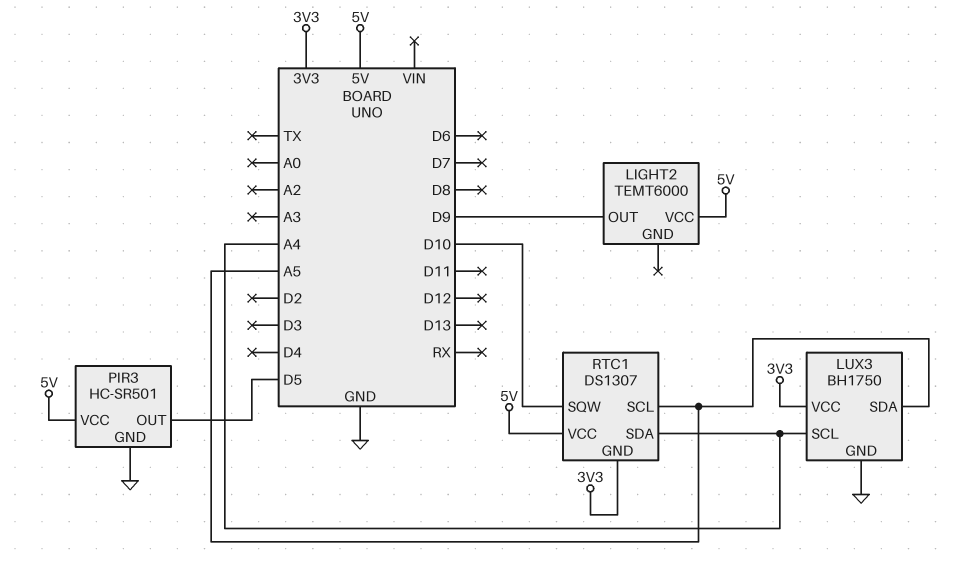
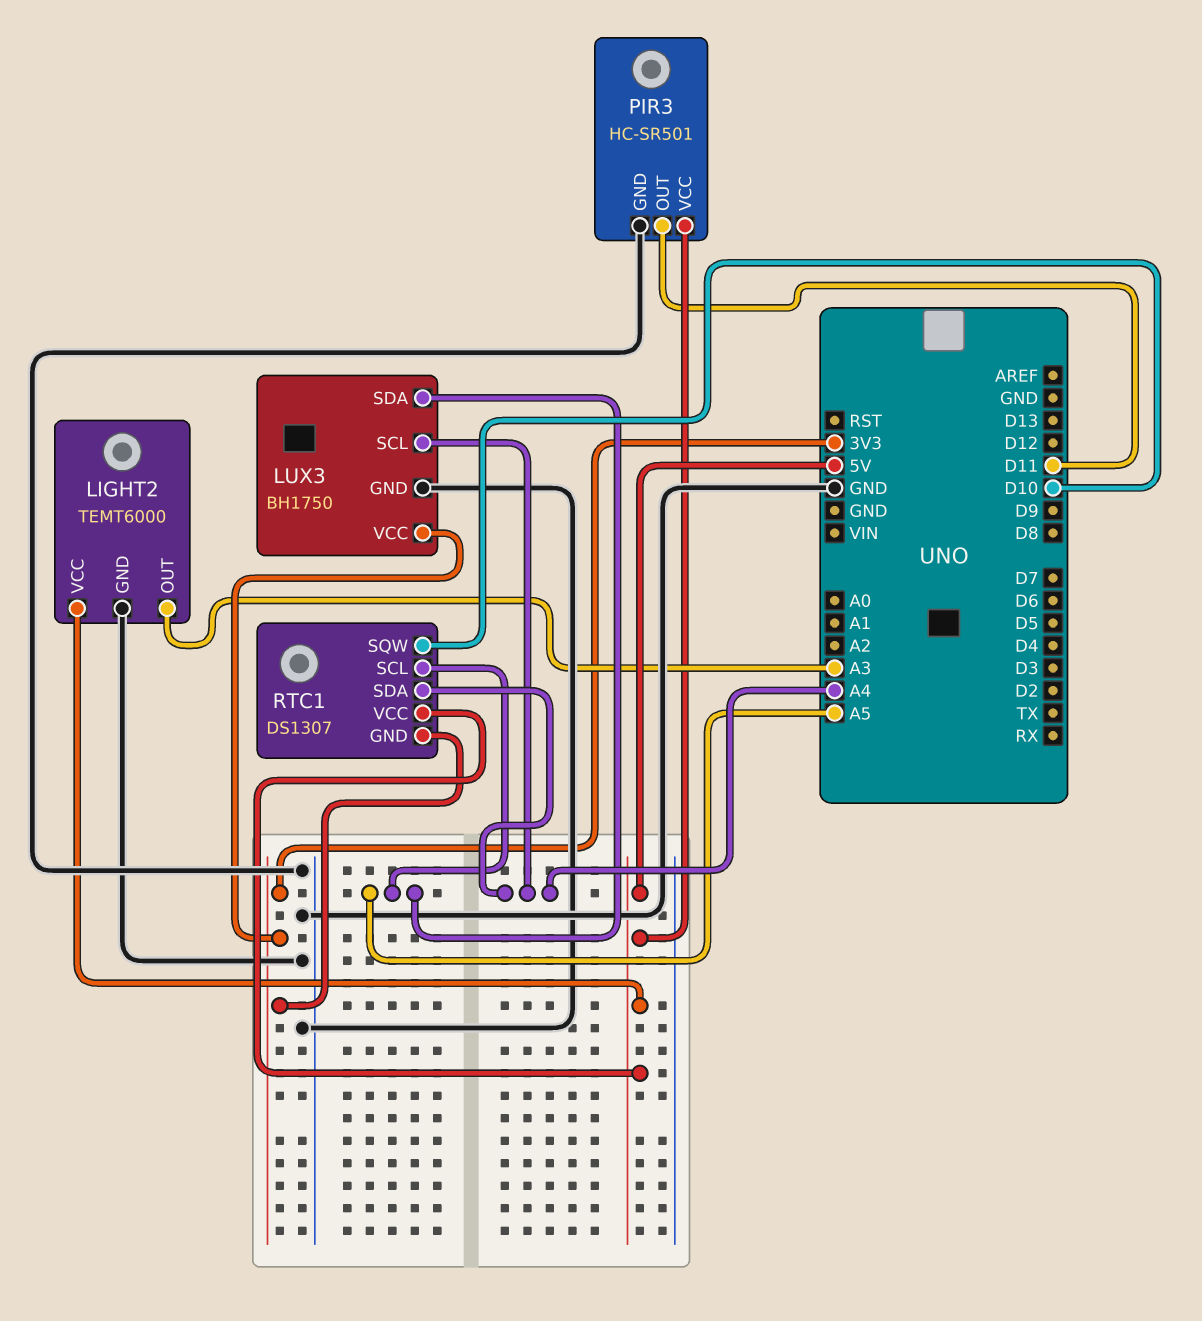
LIGHT2 pin GND: none -> GND
LIGHT2 pin OUT: D9 -> A3
PIR3 pin OUT: D5 -> D11

